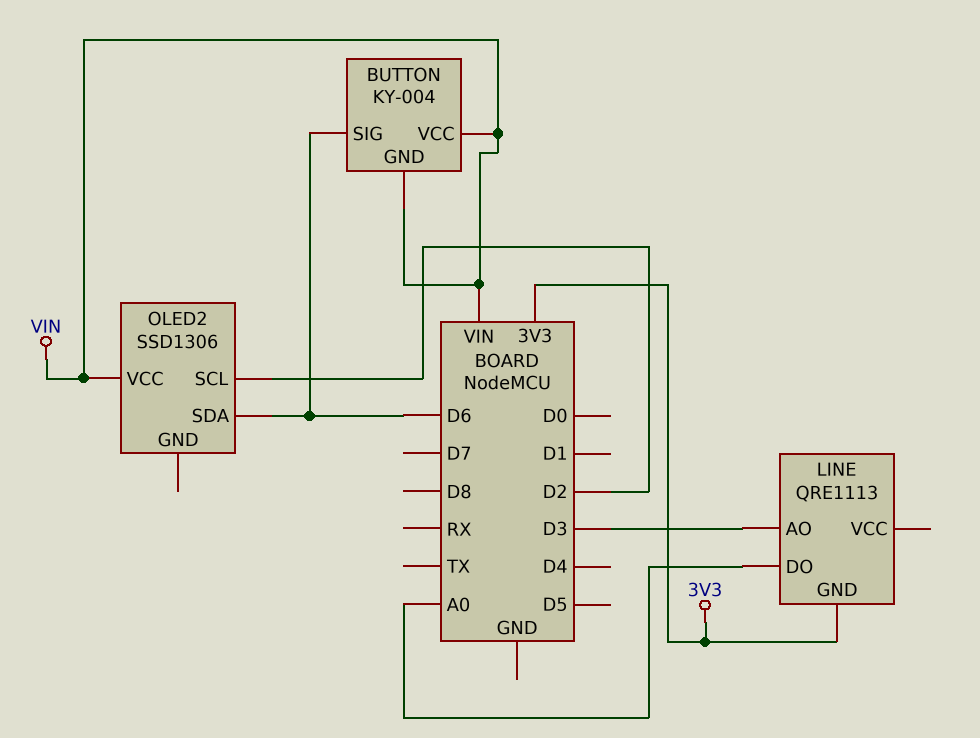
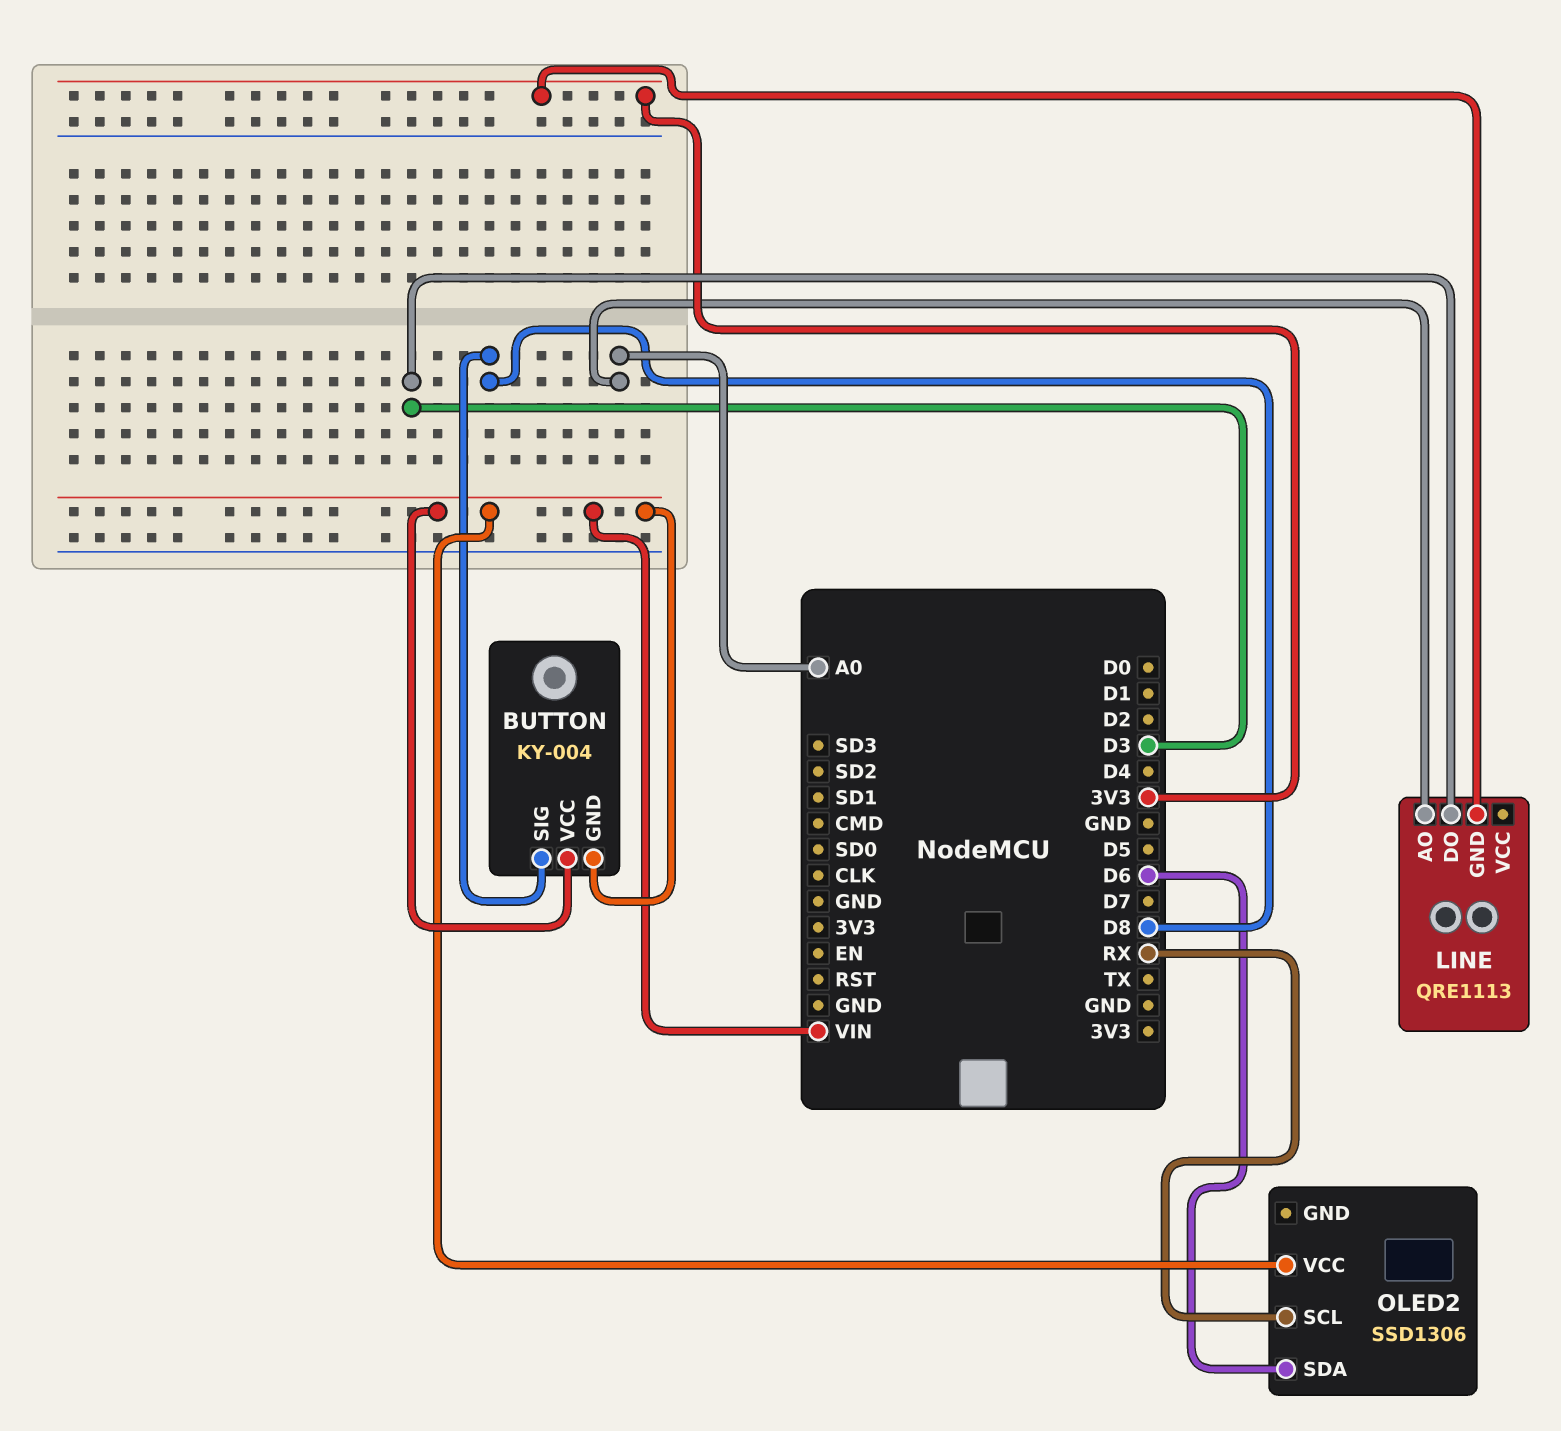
BUTTON pin SIG: D6 -> D8
LINE pin AO: D3 -> A0
LINE pin DO: A0 -> D3
OLED2 pin SCL: D2 -> RX

